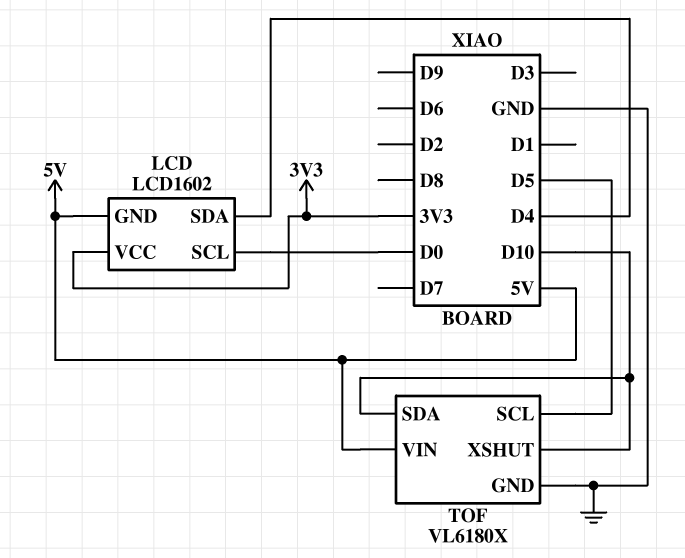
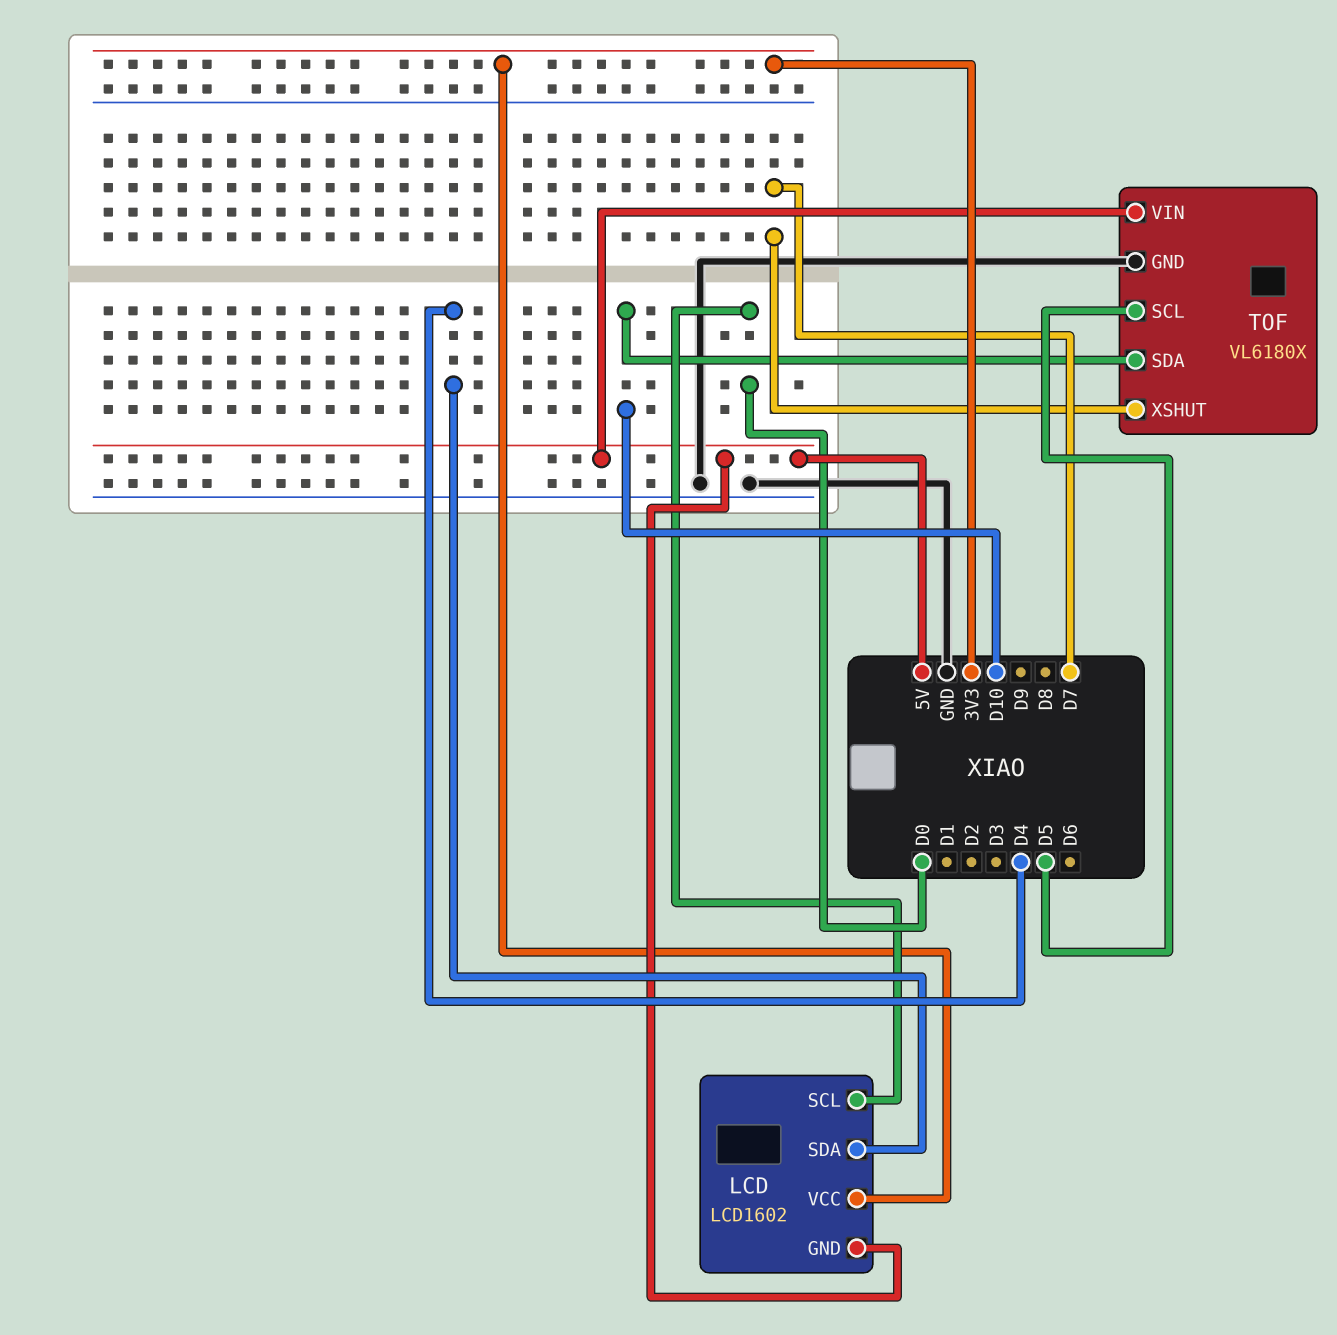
TOF pin XSHUT: D10 -> D7

